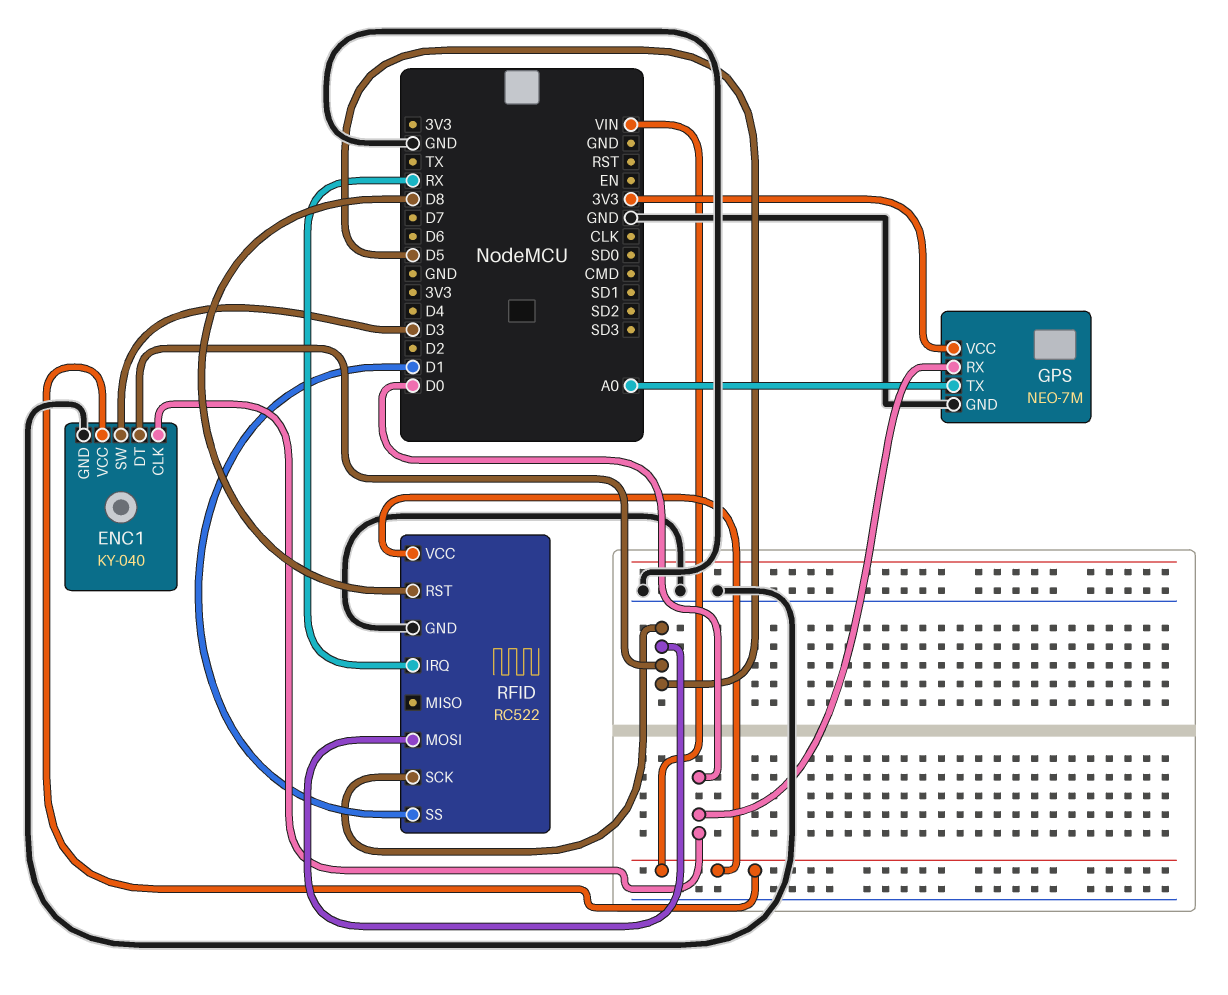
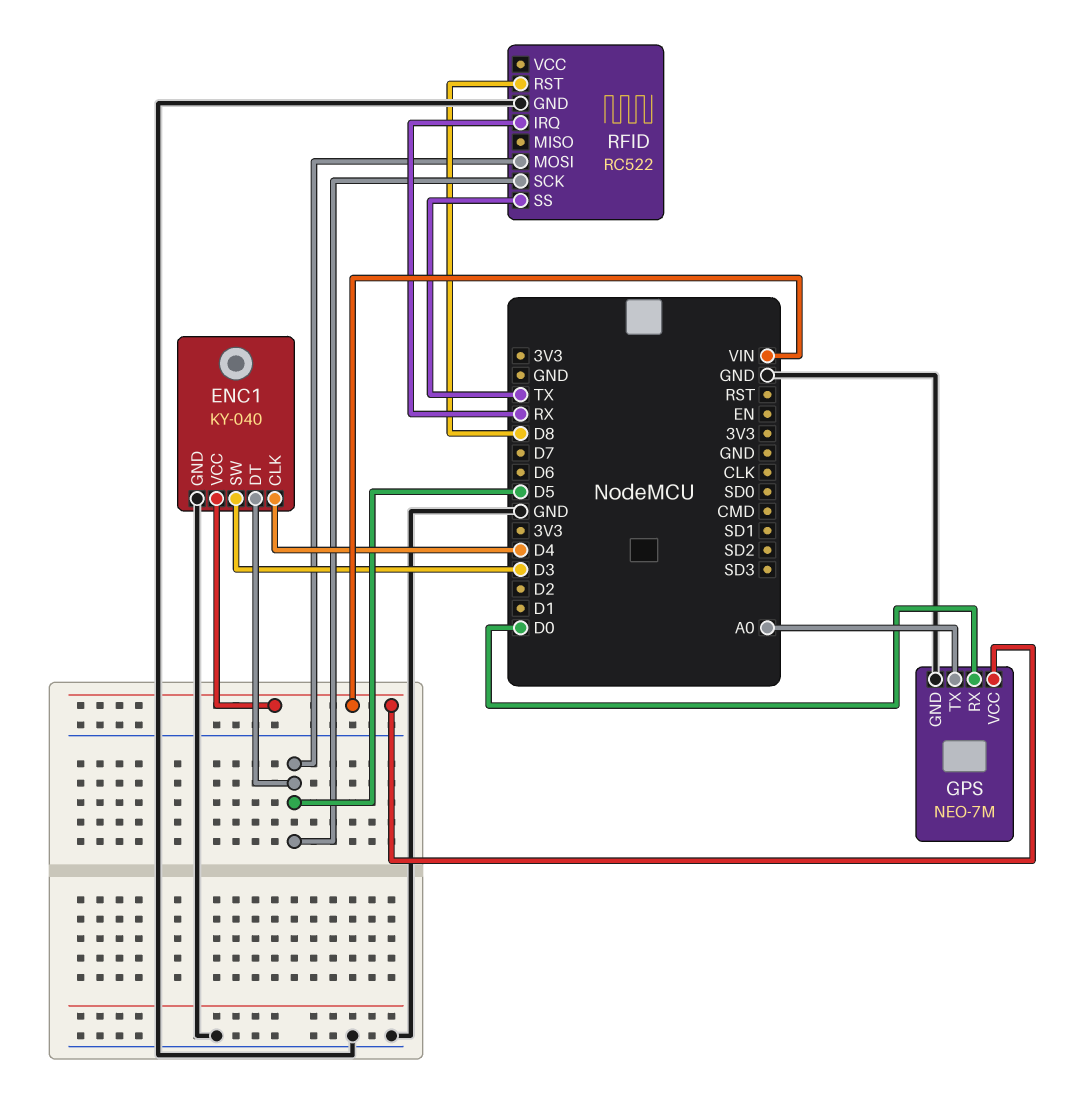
ENC1 pin CLK: D0 -> D4
GPS pin VCC: 3V3 -> VIN
RFID pin SS: D1 -> TX
RFID pin VCC: VIN -> none

